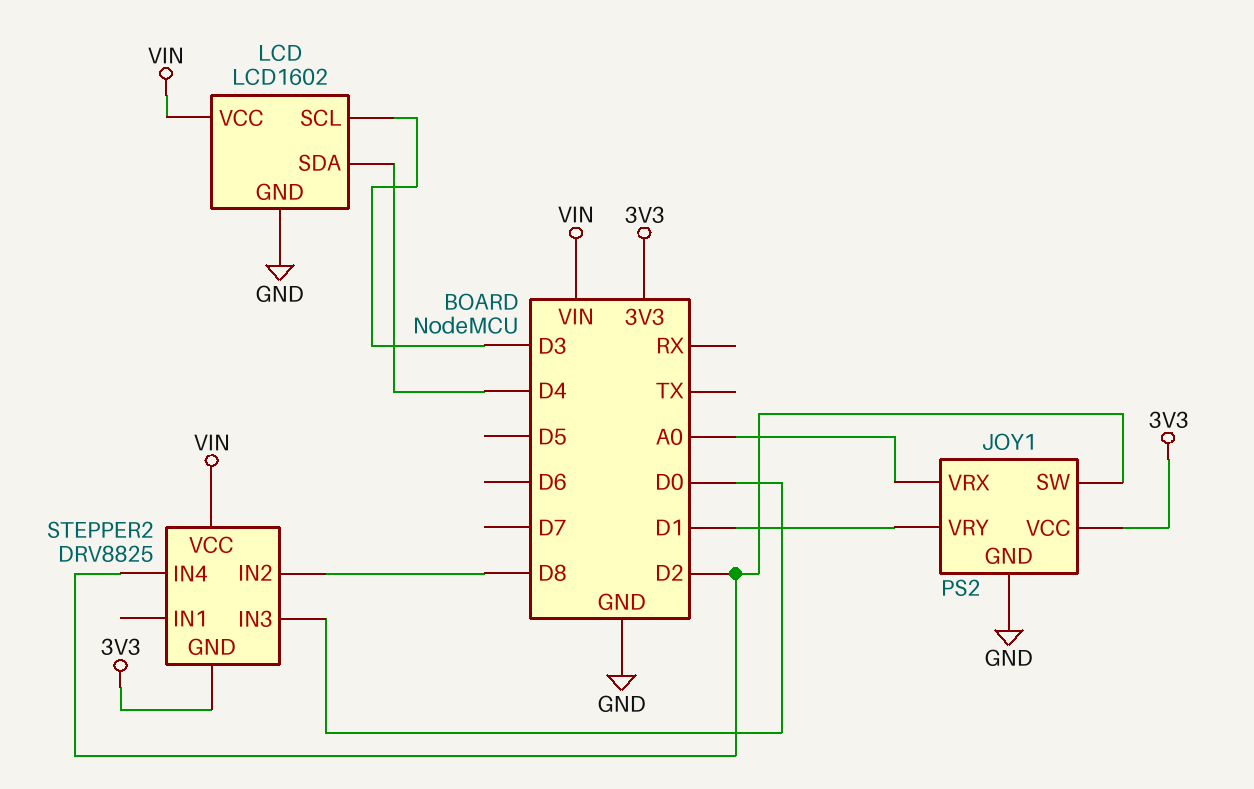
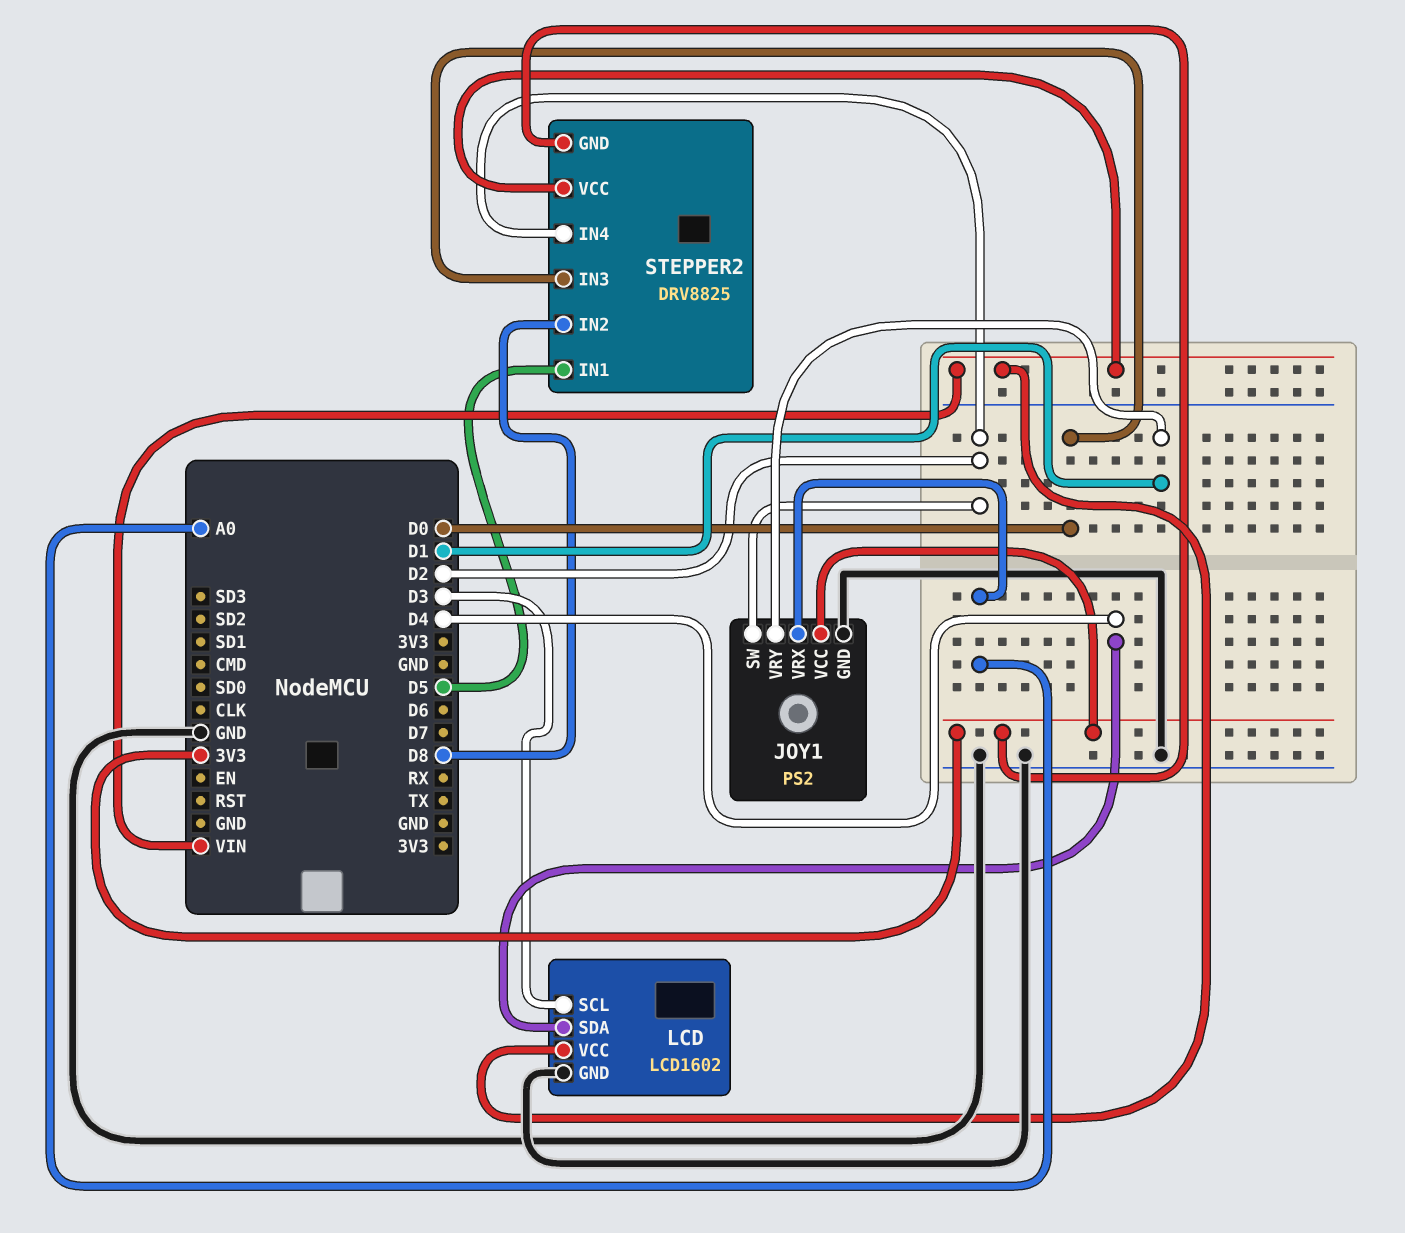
STEPPER2 pin IN1: none -> D5

